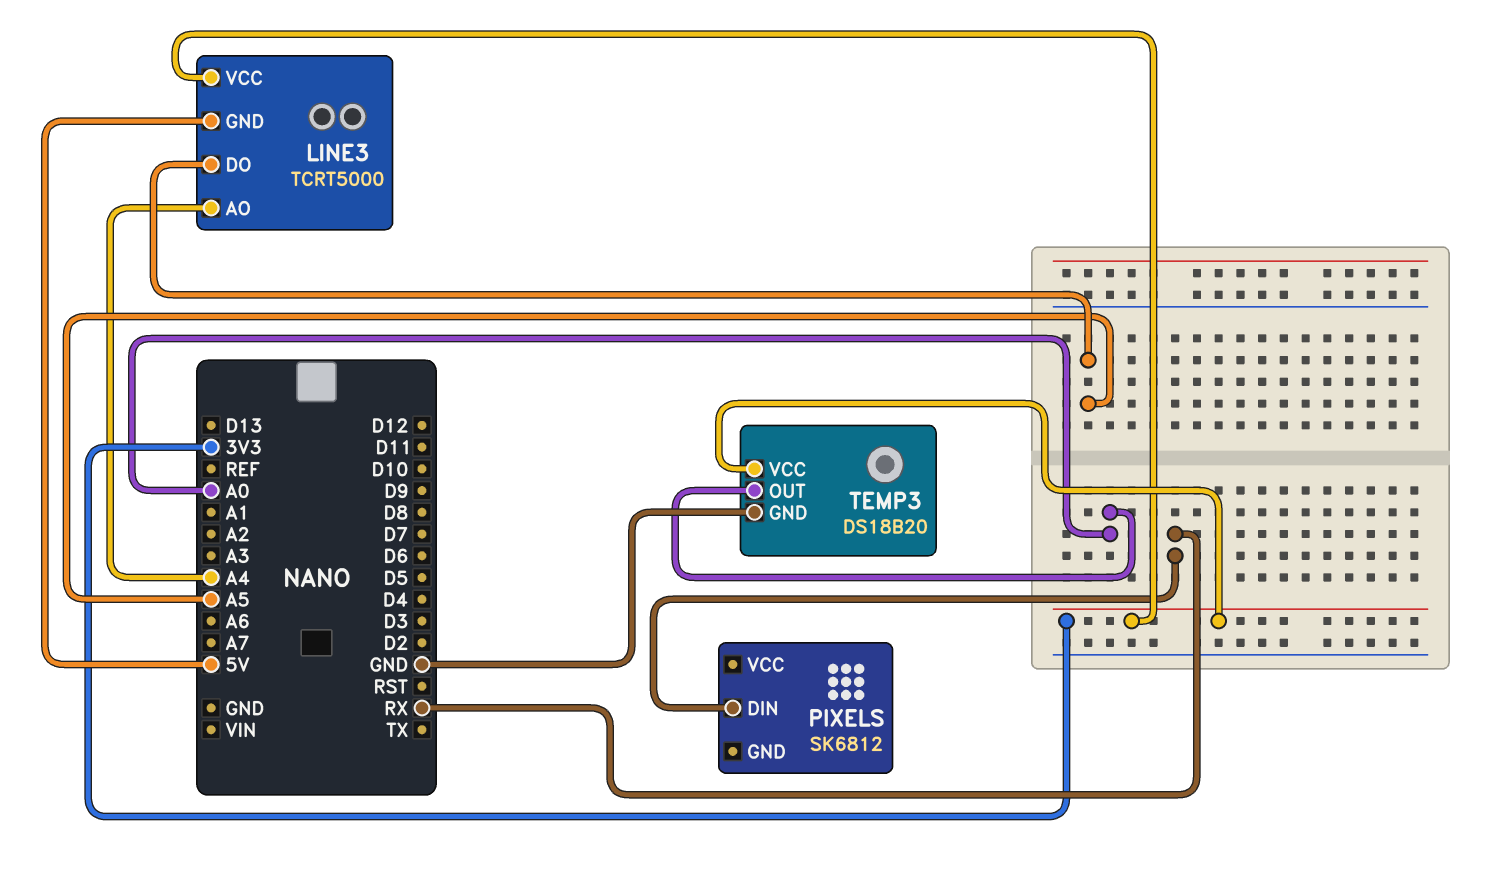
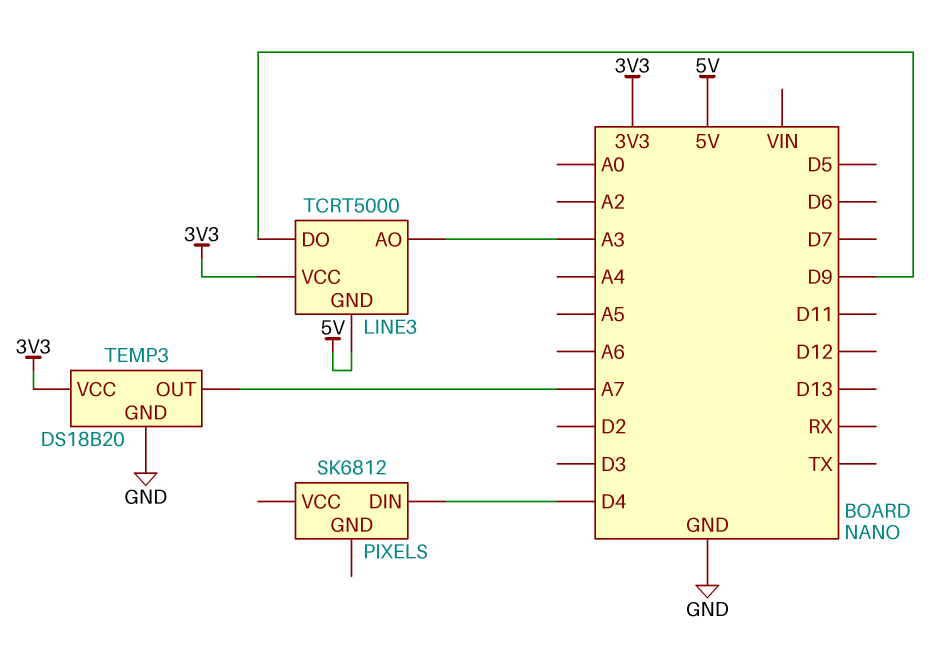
LINE3 pin AO: A4 -> A3
LINE3 pin DO: A5 -> D9
PIXELS pin DIN: RX -> D4
TEMP3 pin OUT: A0 -> A7

